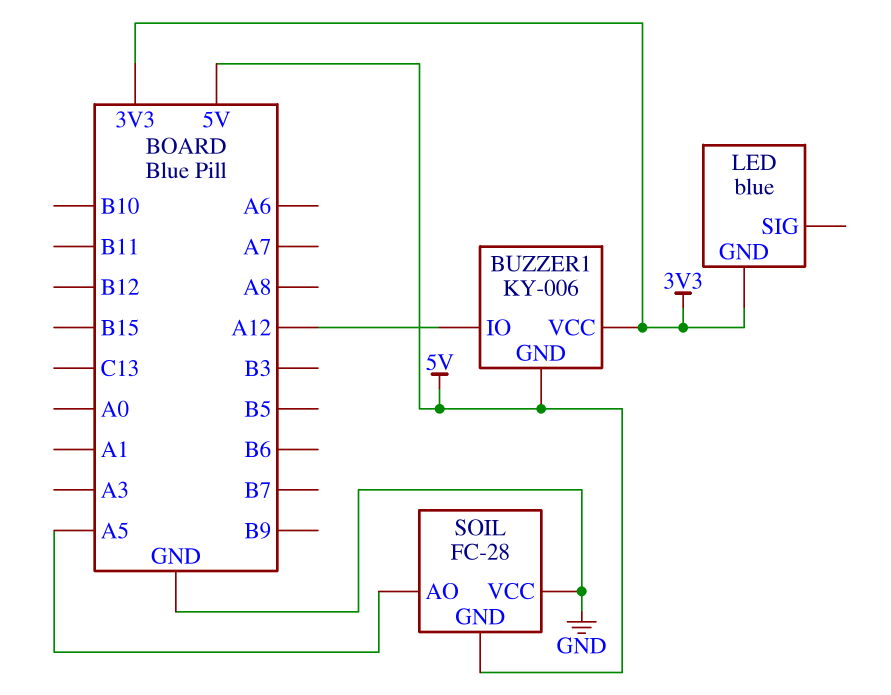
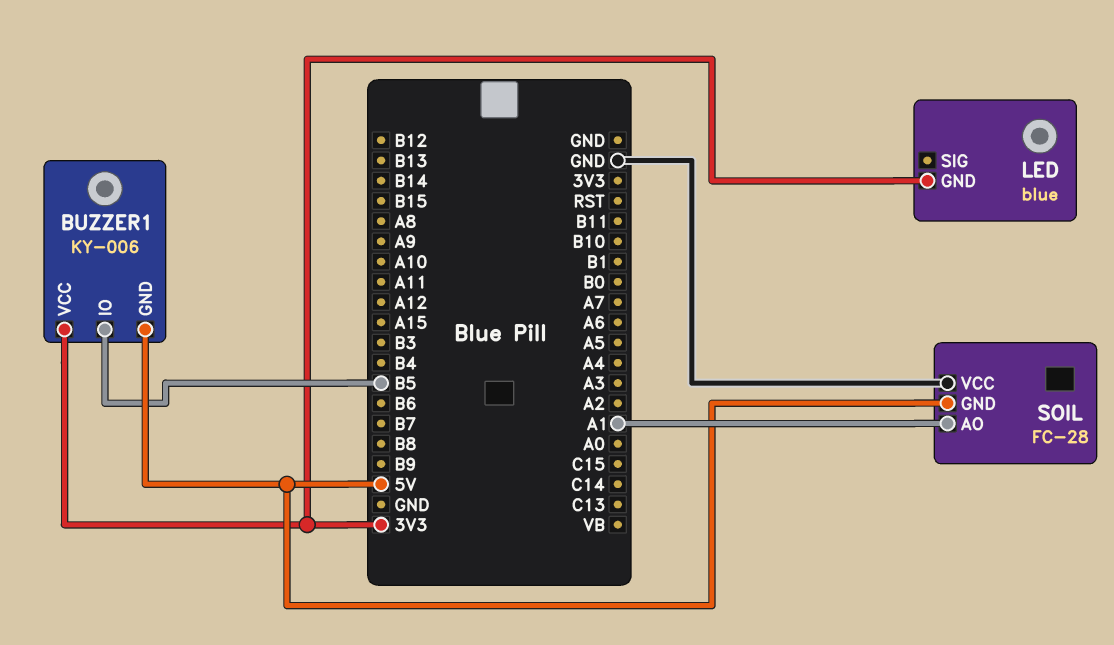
BUZZER1 pin IO: A12 -> B5
SOIL pin AO: A5 -> A1

